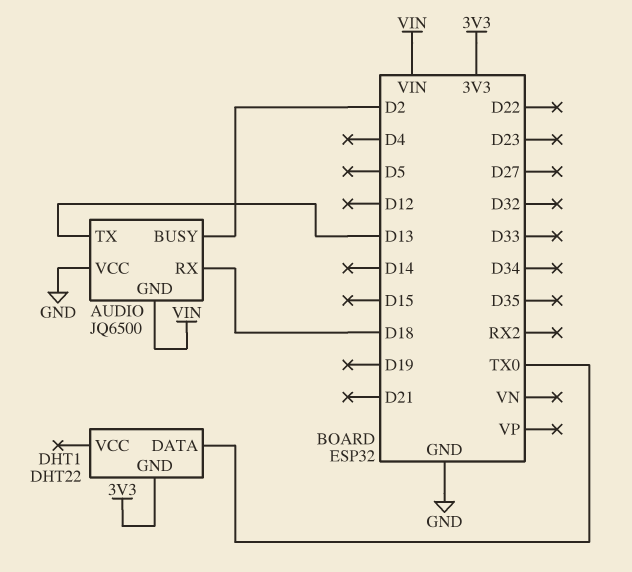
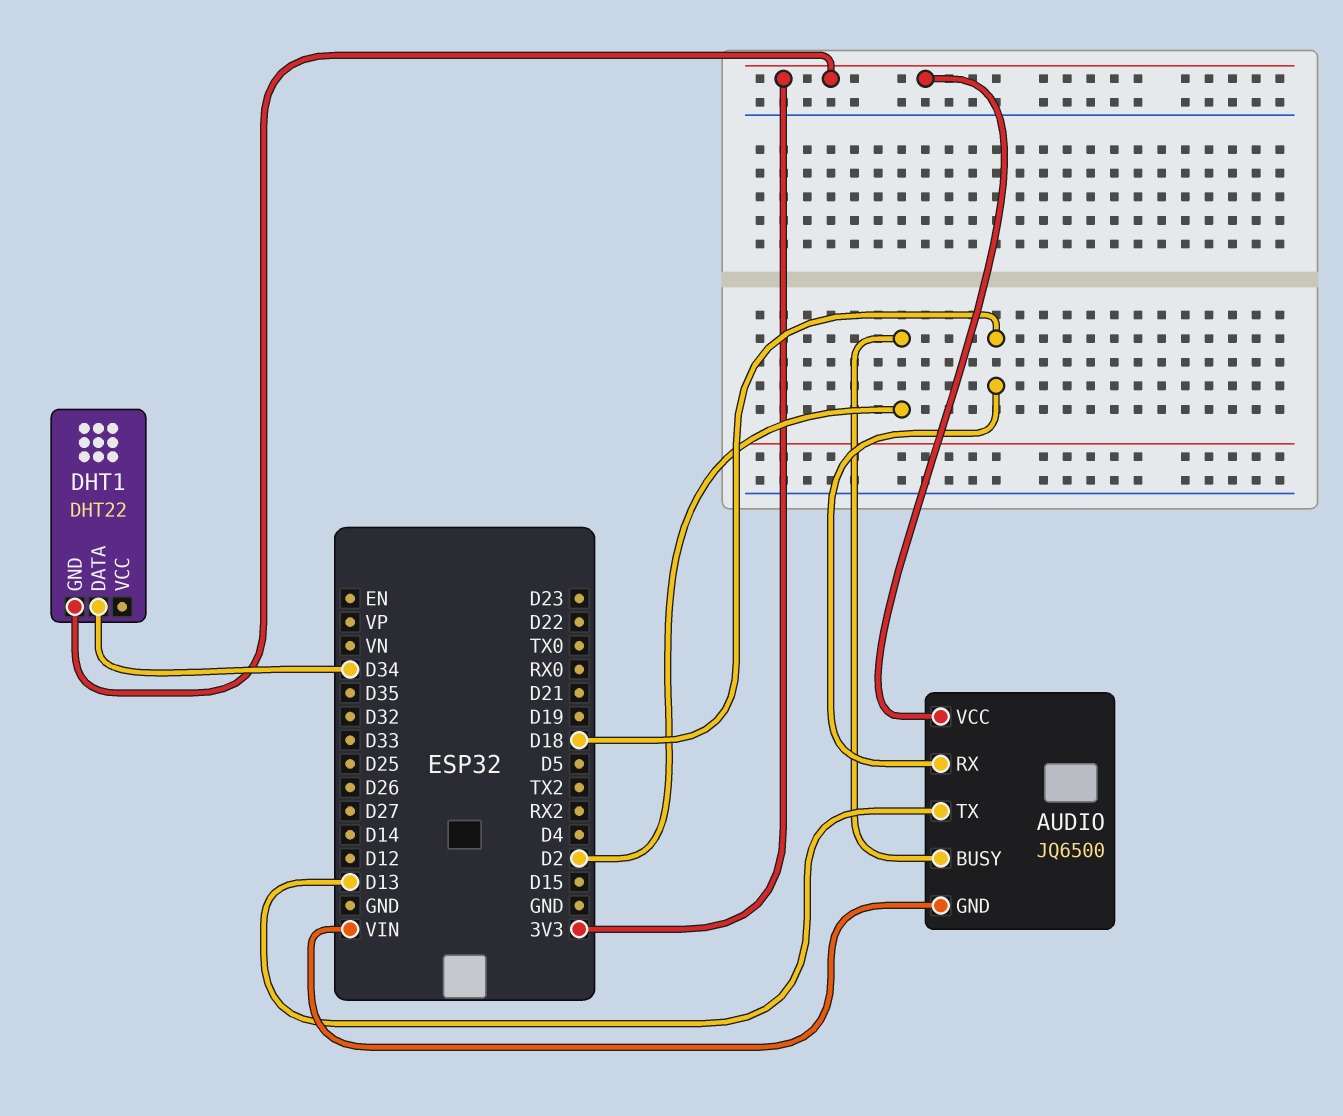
AUDIO pin VCC: GND -> 3V3
DHT1 pin DATA: TX0 -> D34

